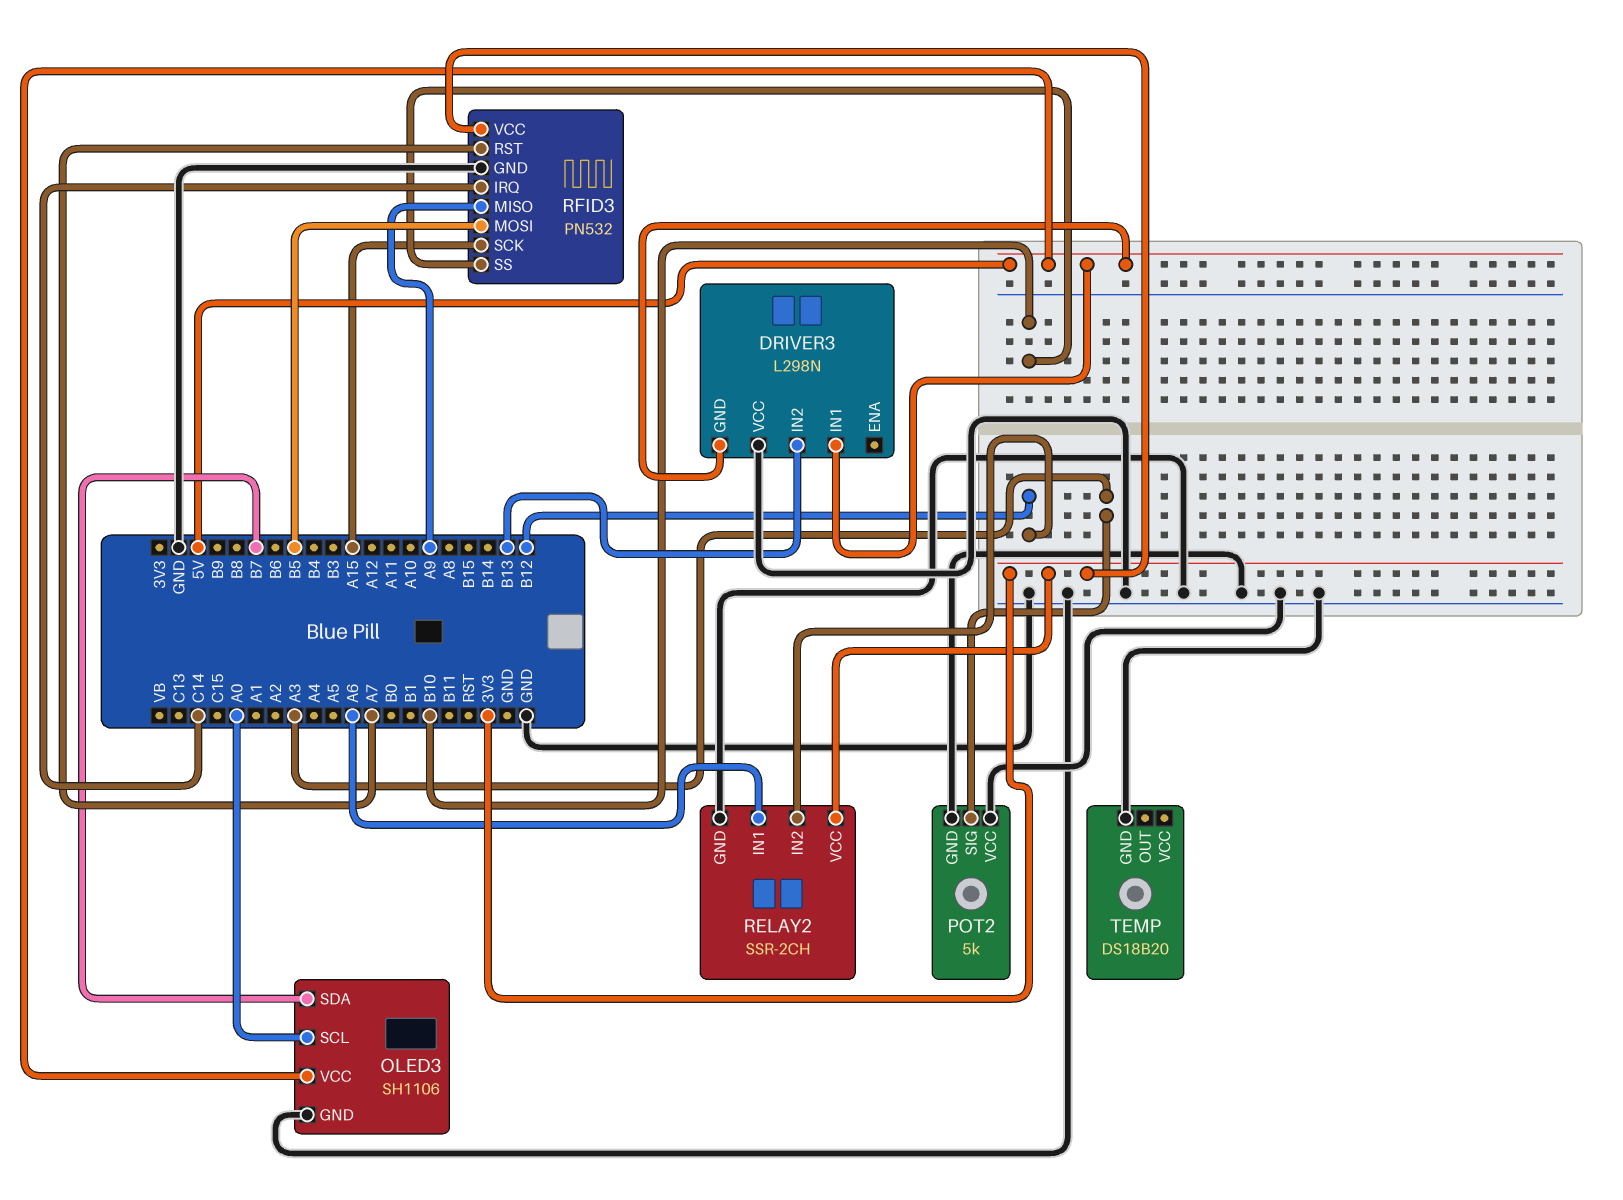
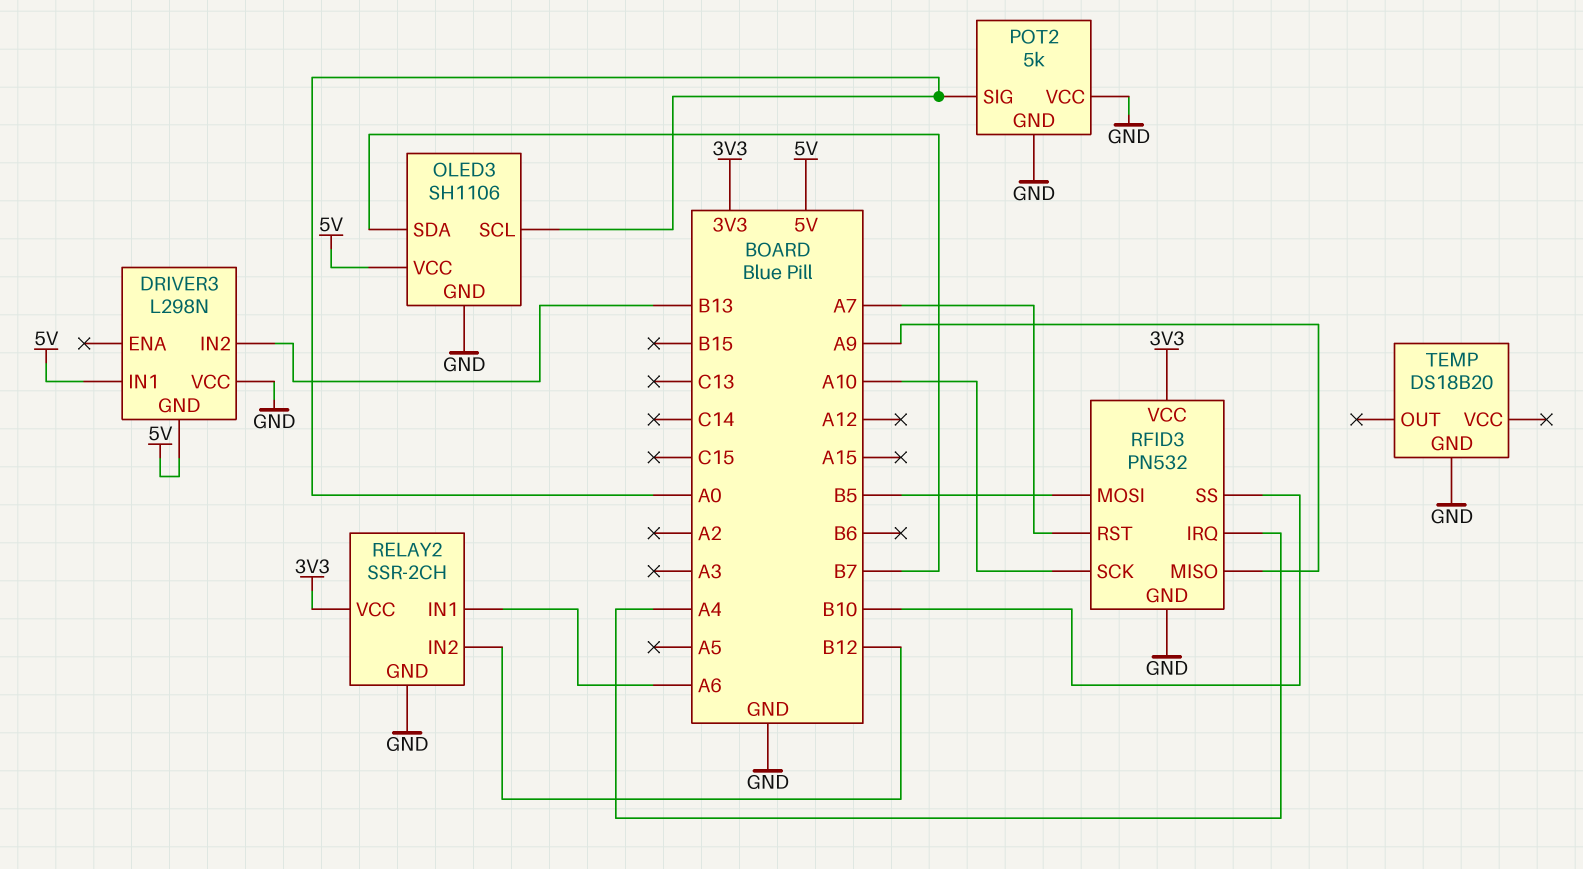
POT2 pin SIG: A3 -> A0
RFID3 pin IRQ: C14 -> A4
RFID3 pin SCK: A15 -> A10

